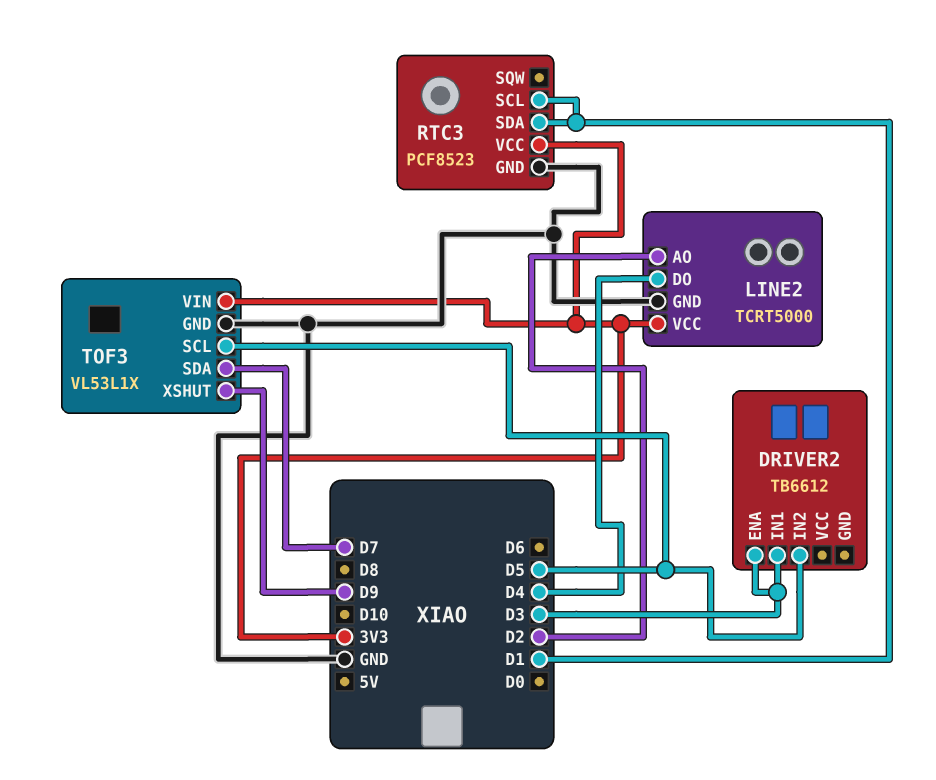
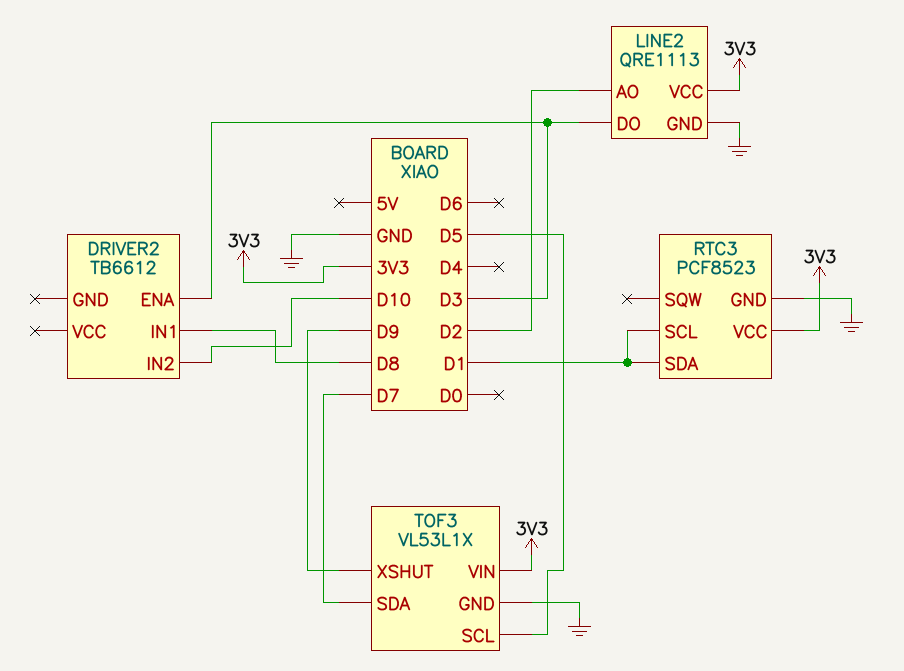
DRIVER2 pin IN1: D3 -> D8
DRIVER2 pin IN2: D5 -> D10
LINE2: TCRT5000 -> QRE1113
LINE2 pin DO: D4 -> D3

